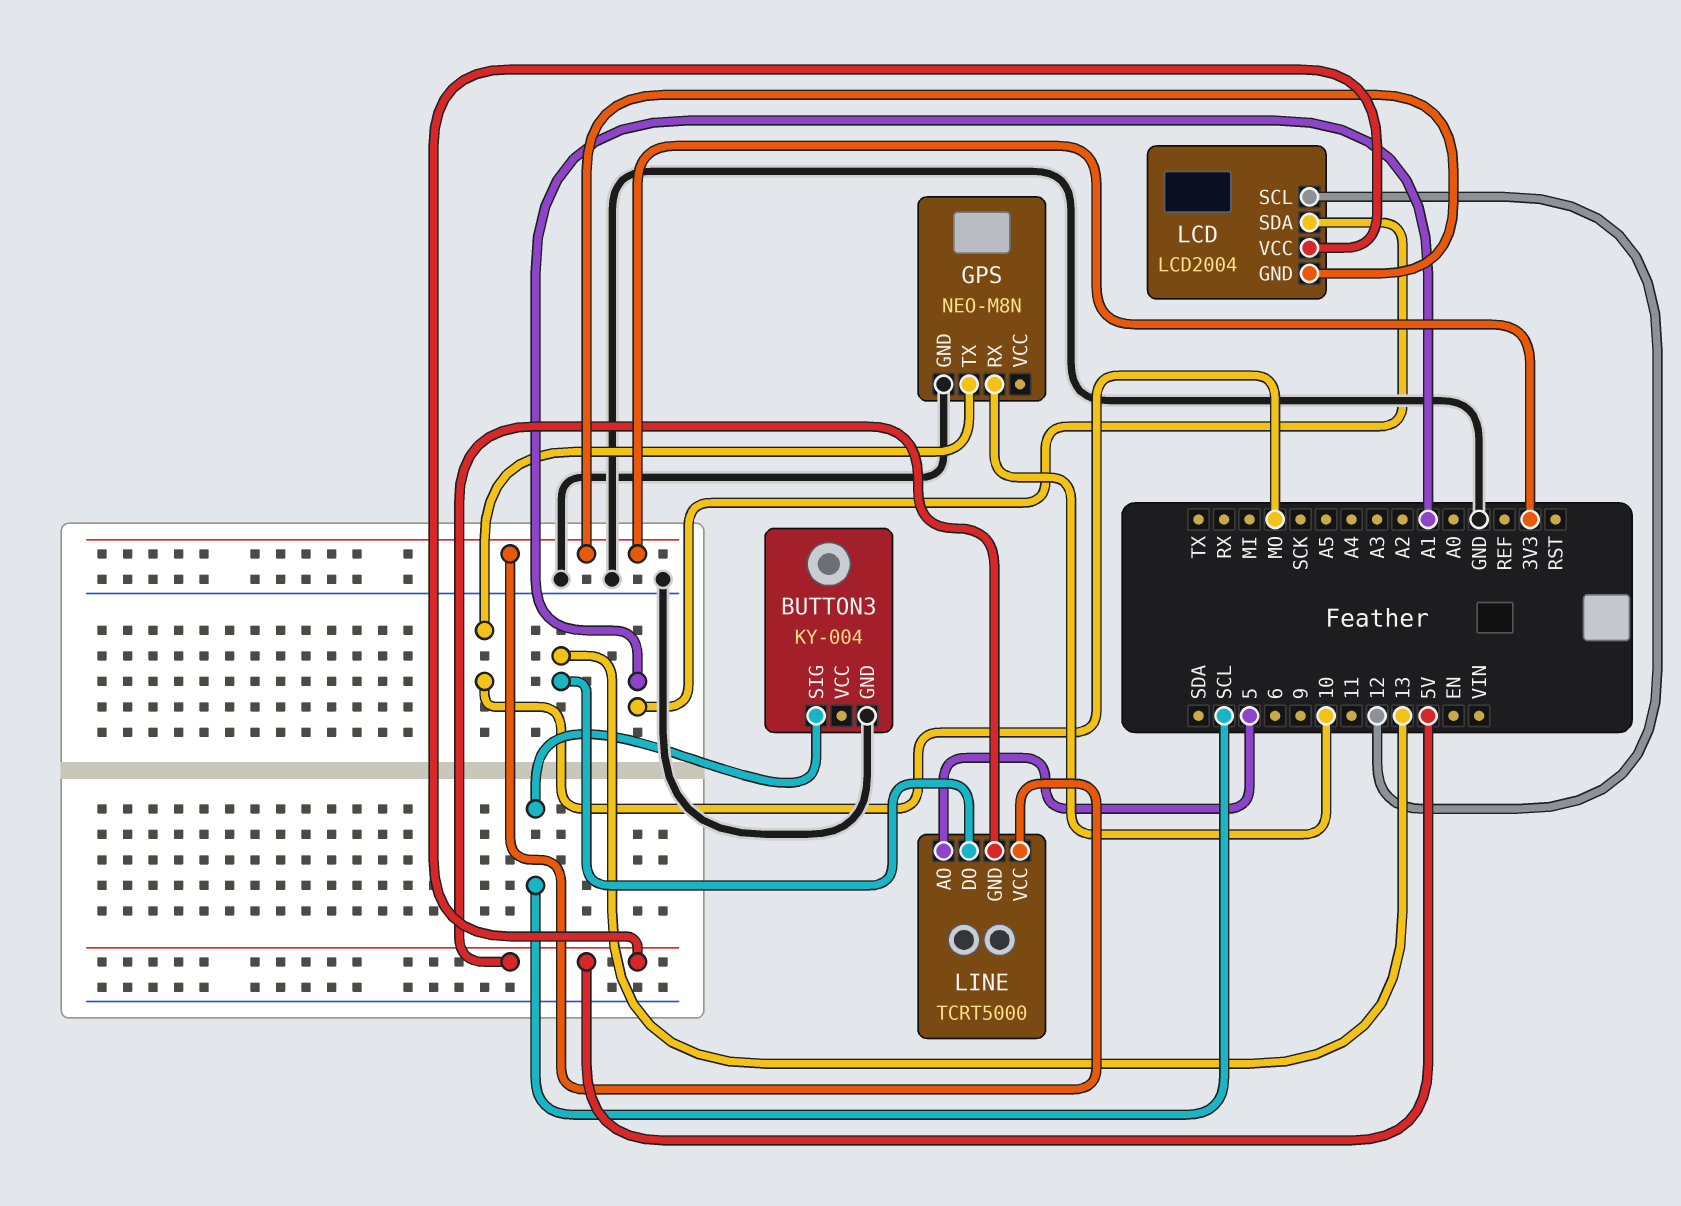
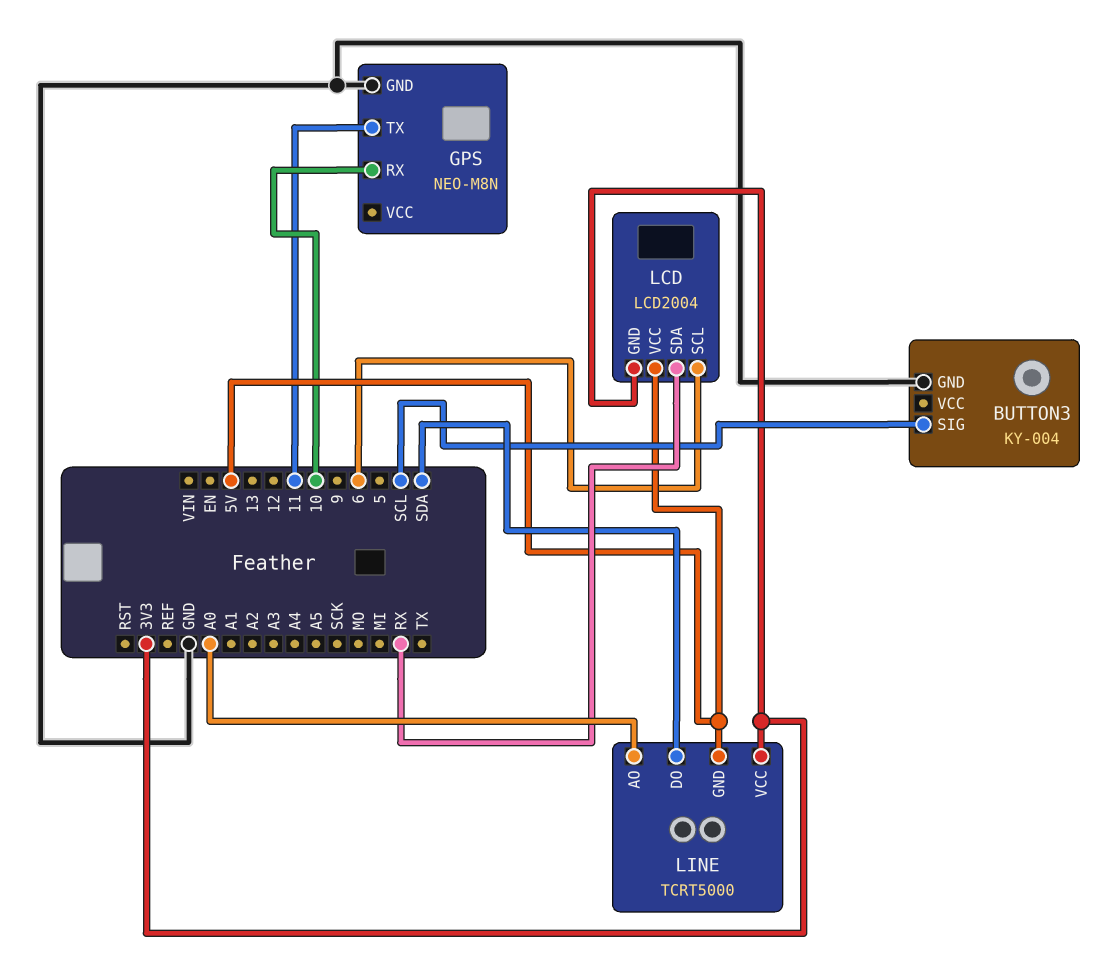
GPS pin TX: MO -> 11
LCD pin SCL: 12 -> 6
LCD pin SDA: A1 -> RX
LINE pin AO: 5 -> A0
LINE pin DO: 13 -> SDA

